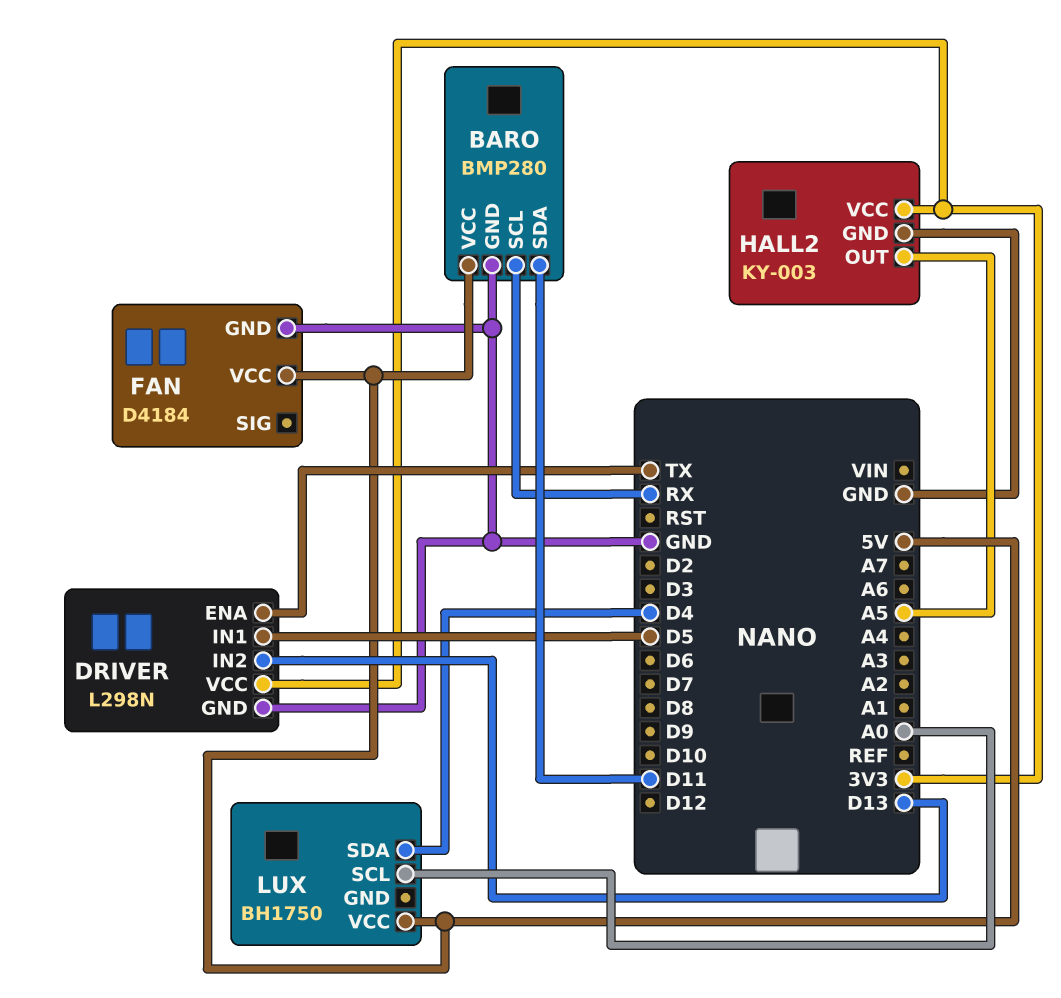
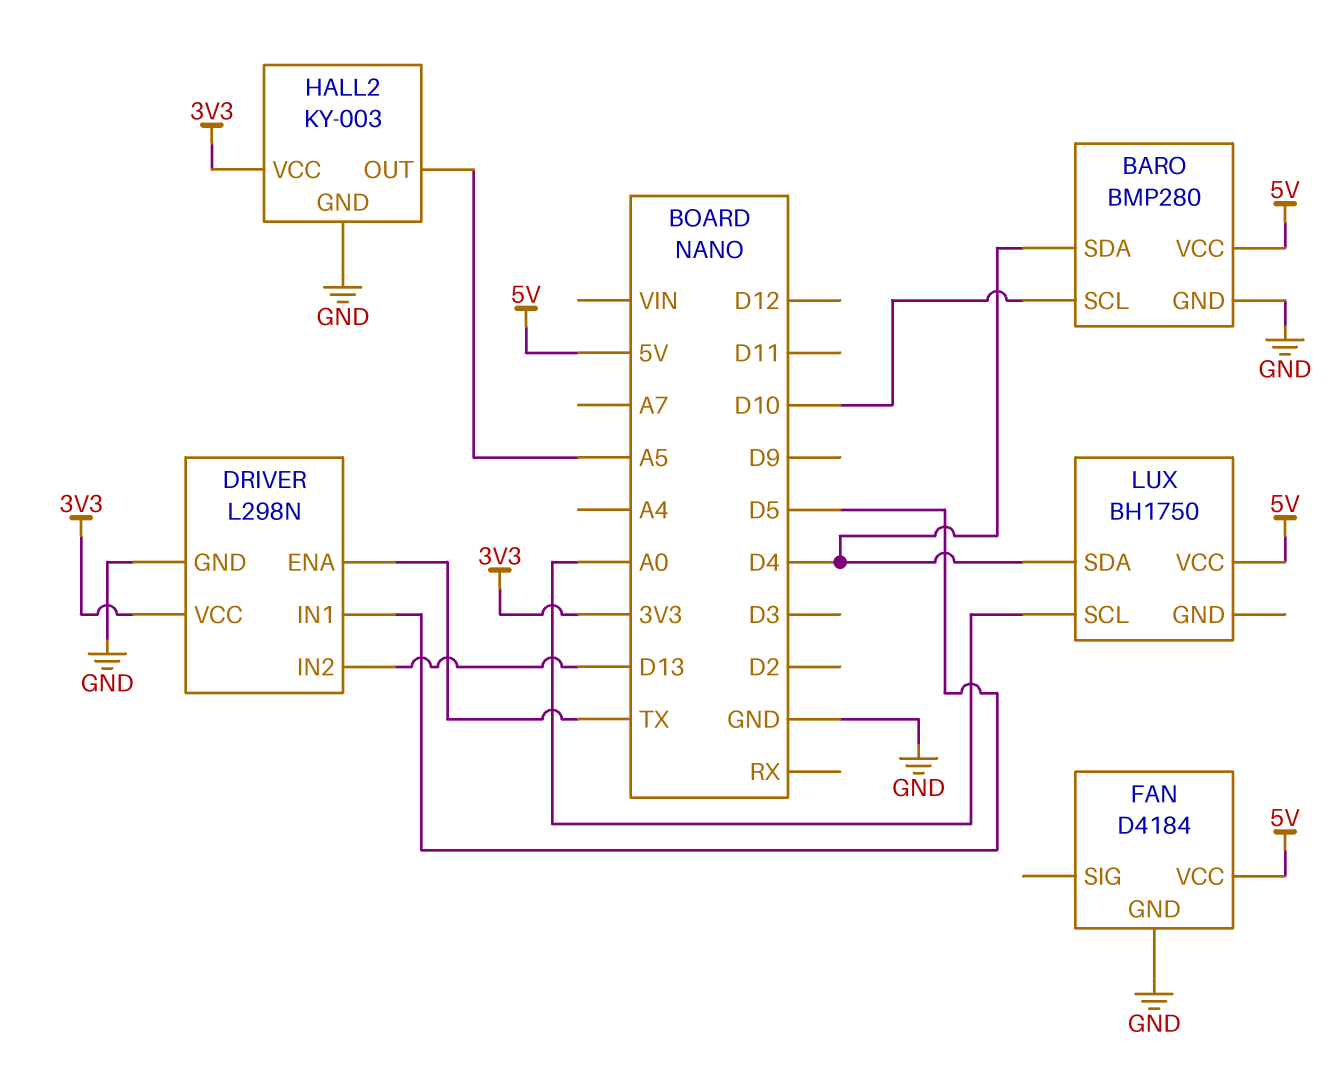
BARO pin SCL: RX -> D10
BARO pin SDA: D11 -> D4

